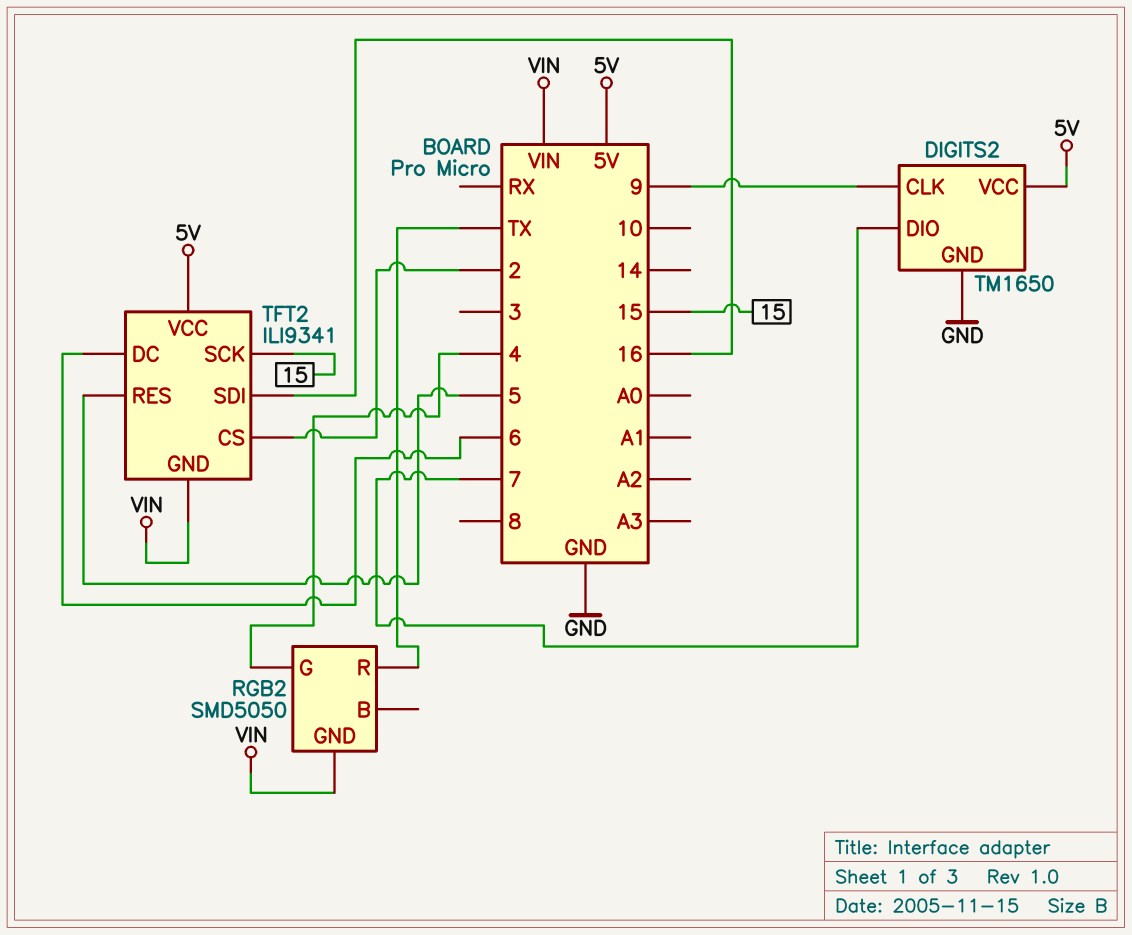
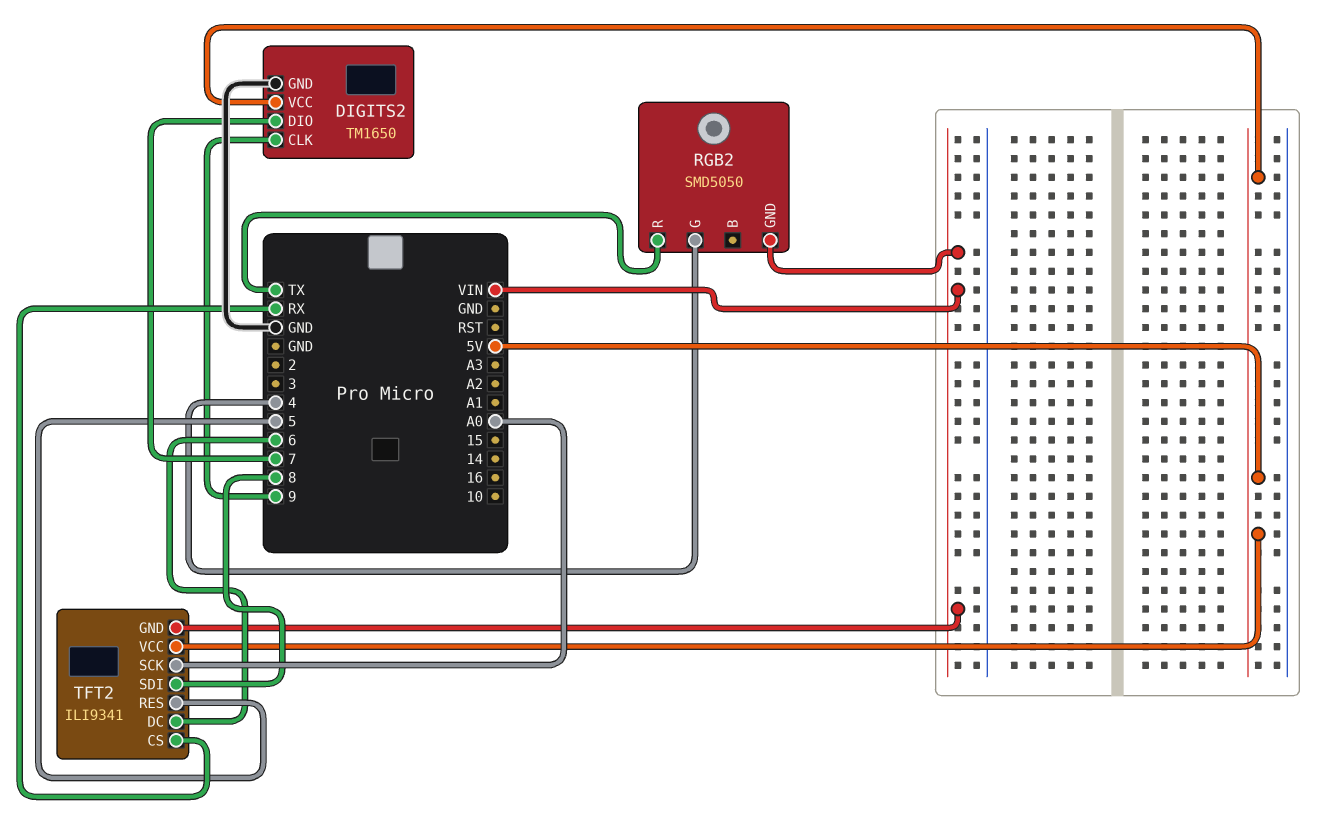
TFT2 pin CS: 2 -> RX
TFT2 pin SCK: 15 -> A0
TFT2 pin SDI: 16 -> 8

